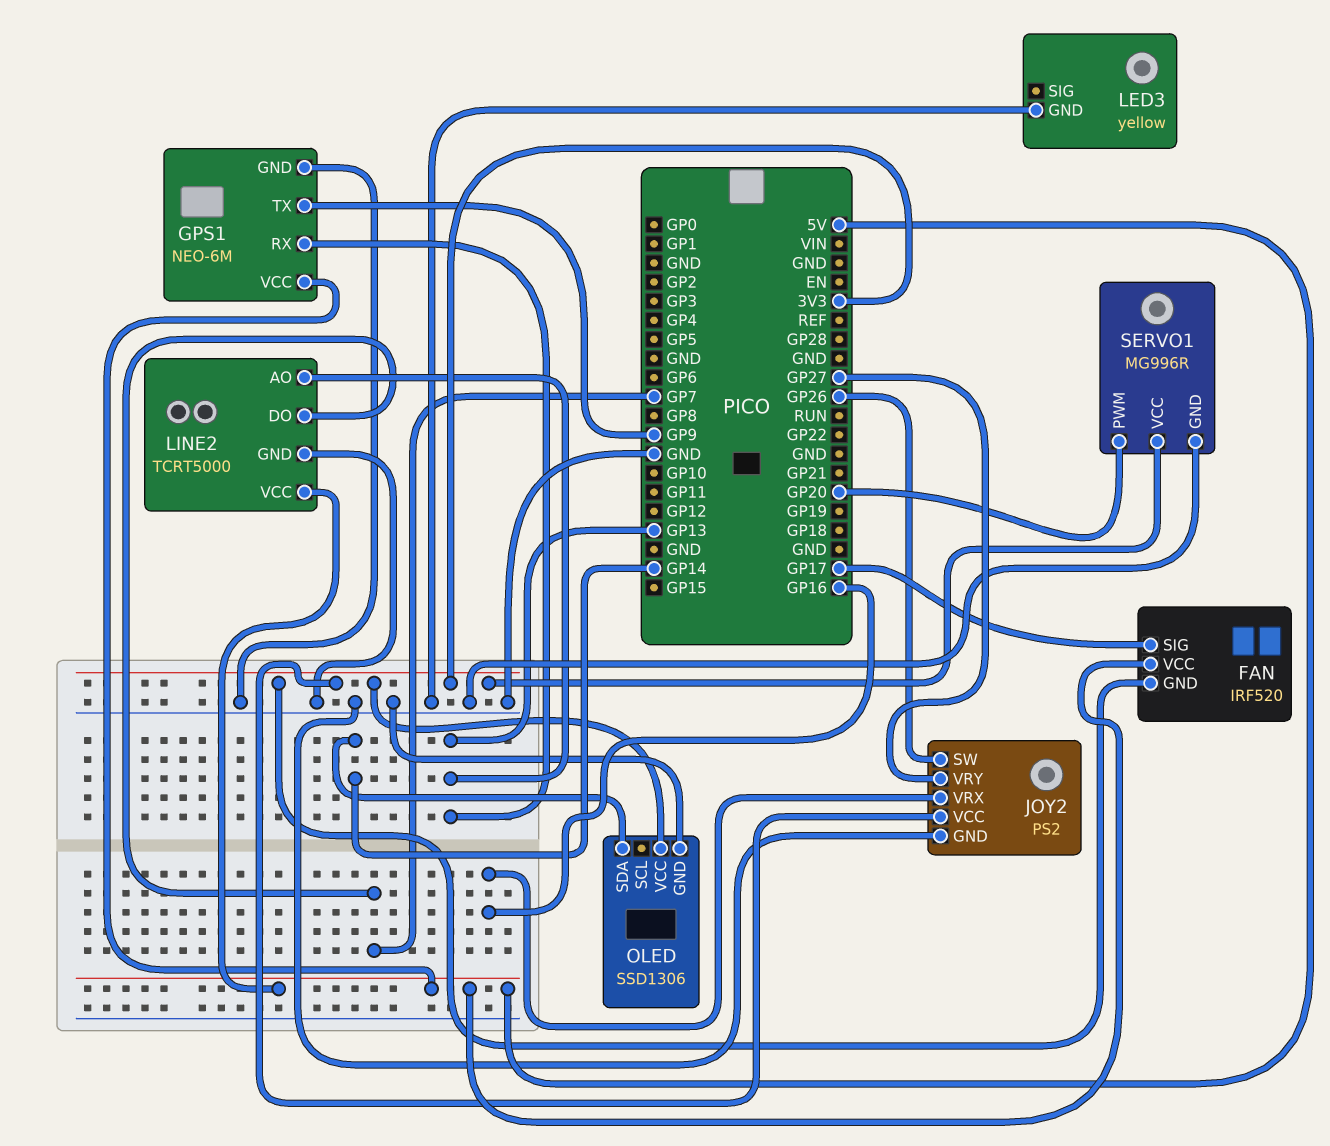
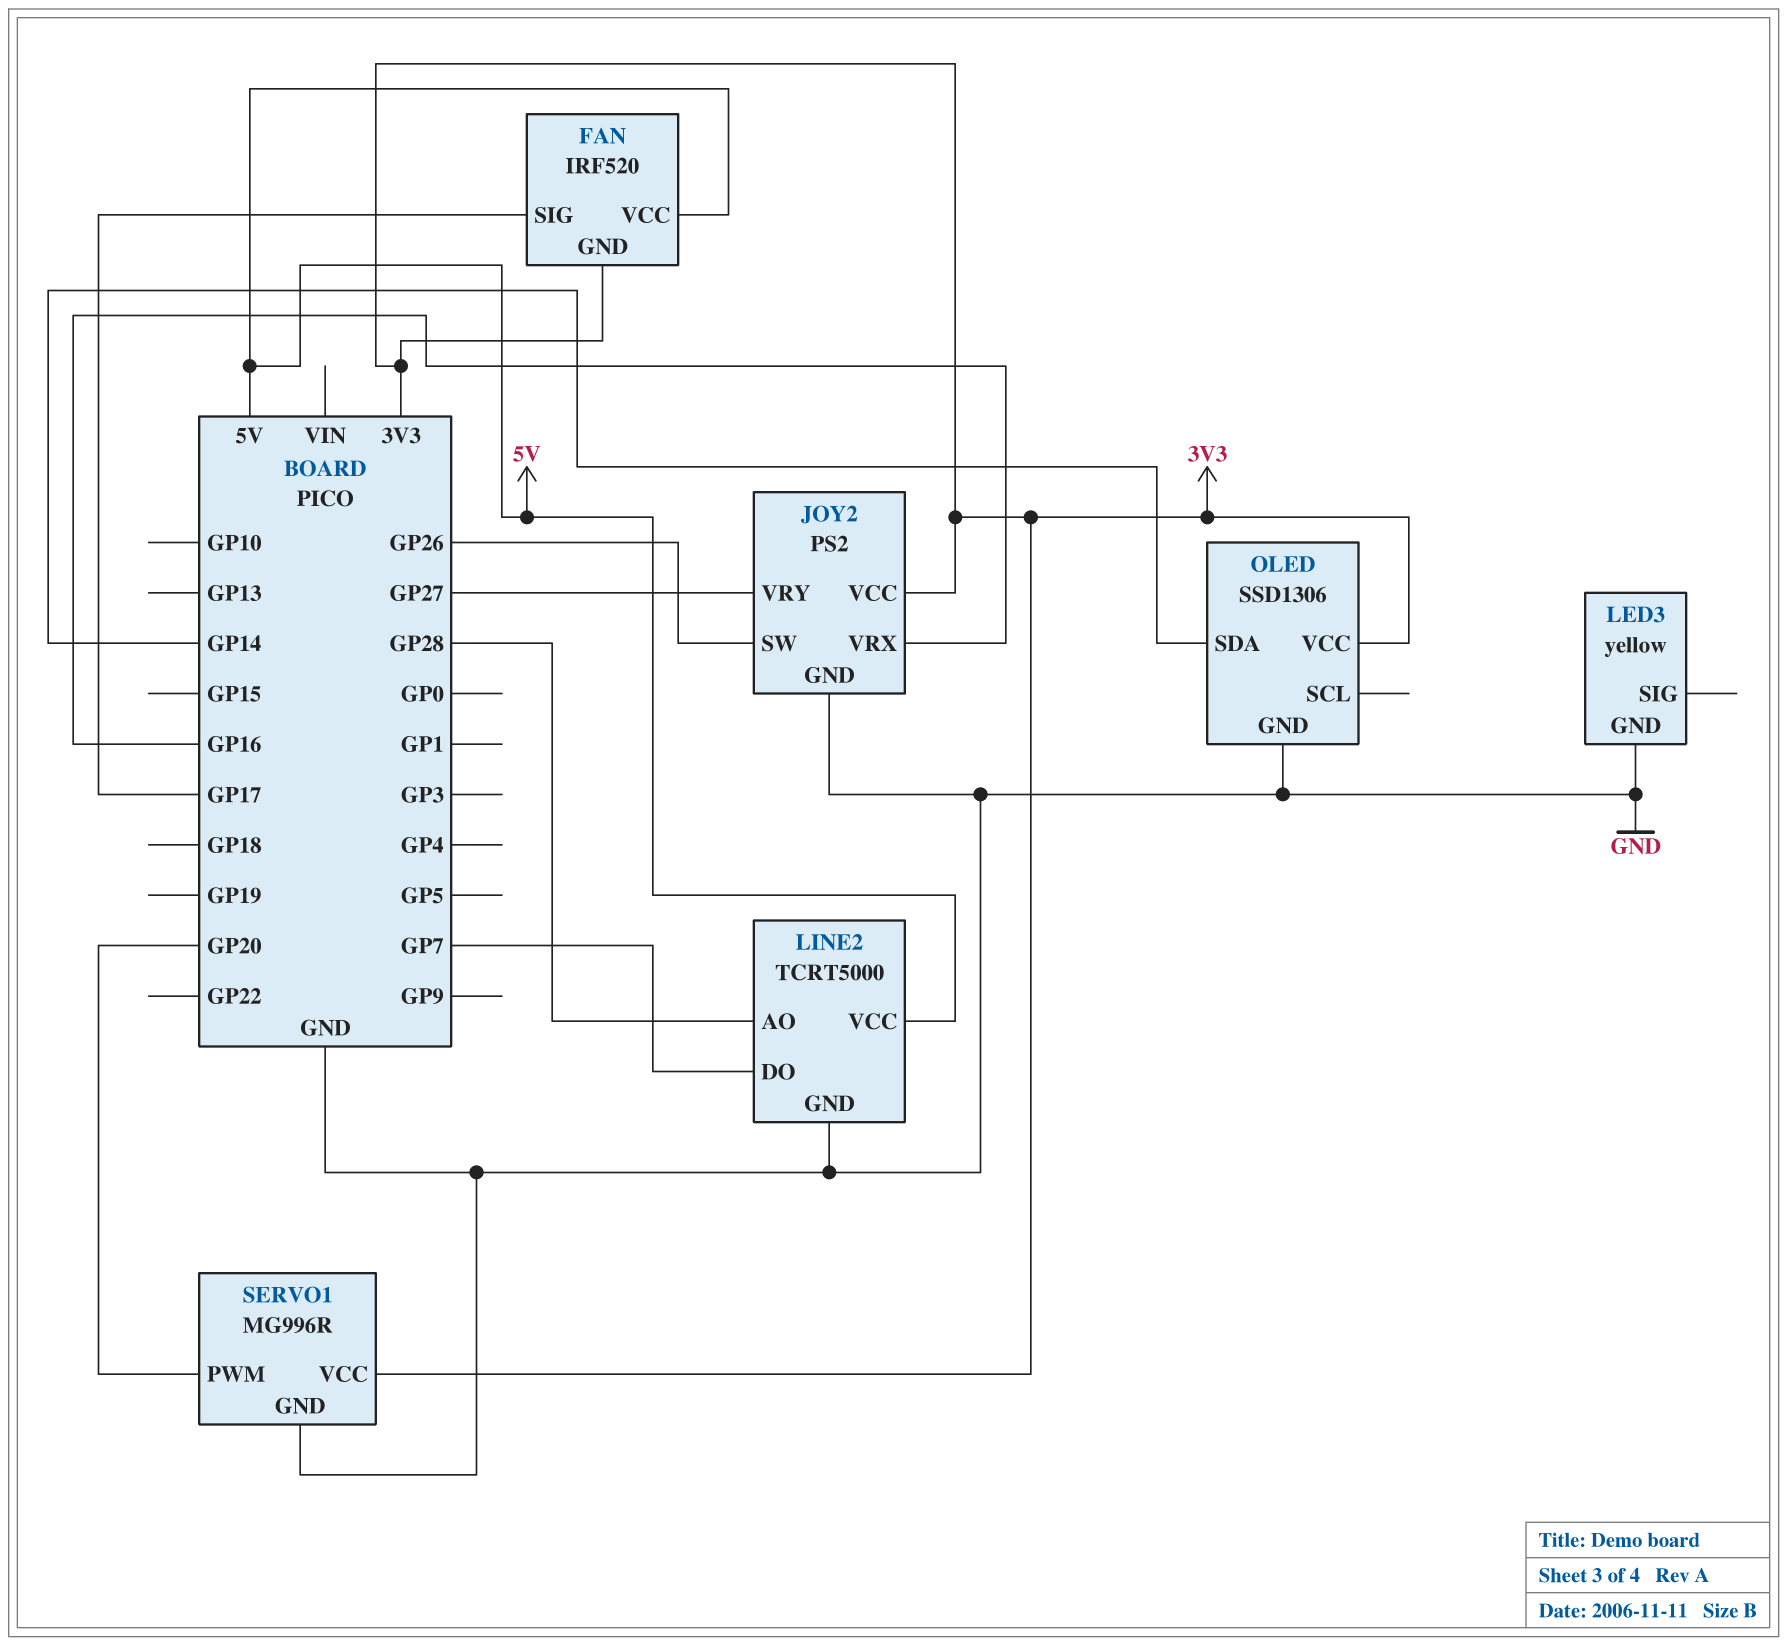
GPS1: NEO-6M -> none
GPS1 pin GND: GND -> none
GPS1 pin RX: GP13 -> none
GPS1 pin TX: GP9 -> none
GPS1 pin VCC: 5V -> none
LINE2 pin AO: GP13 -> GP28

